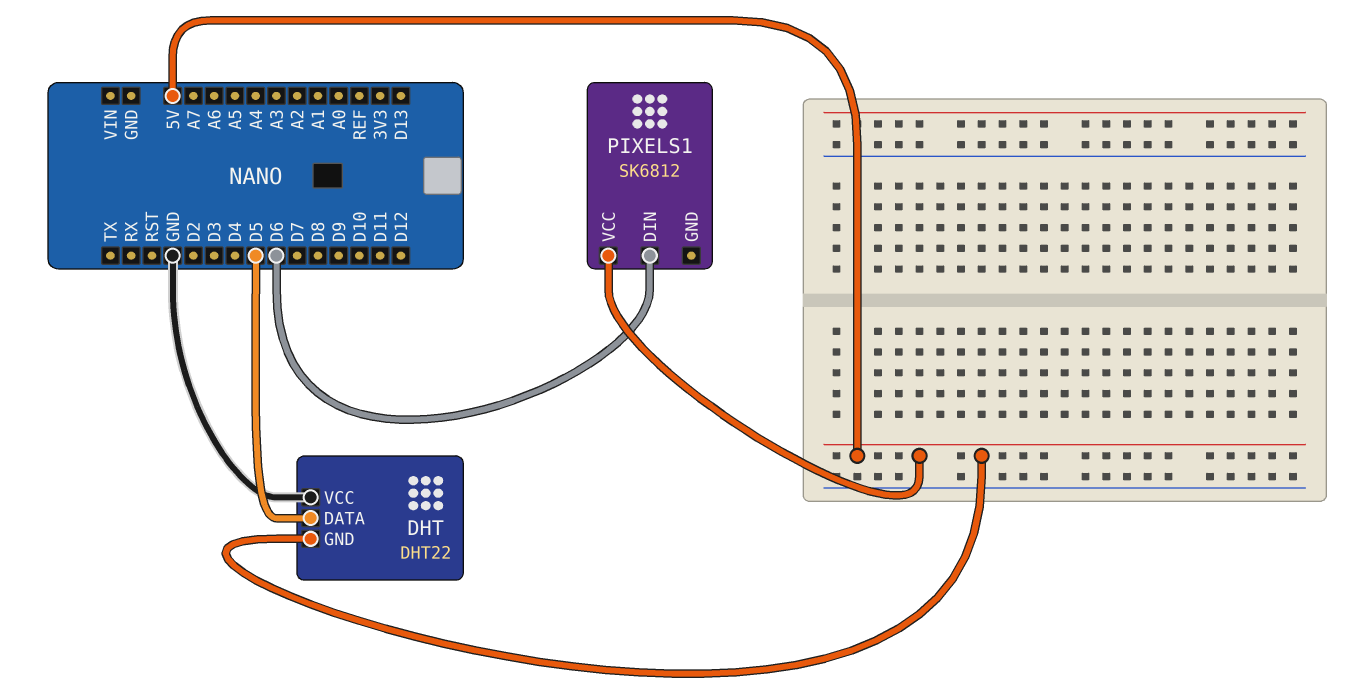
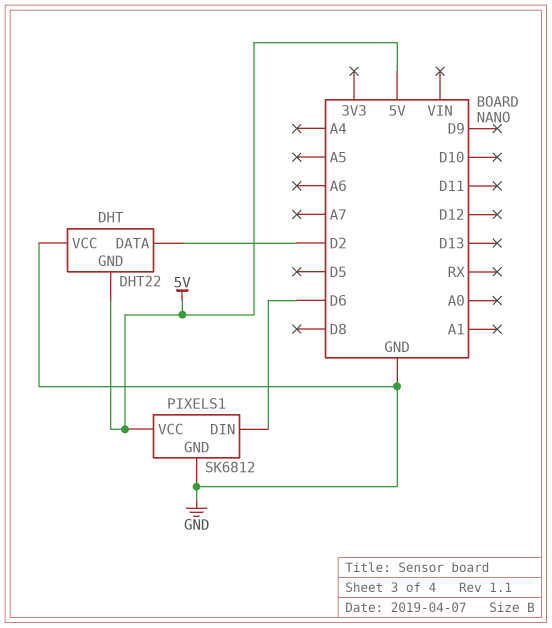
DHT pin DATA: D5 -> D2
PIXELS1 pin GND: none -> GND

